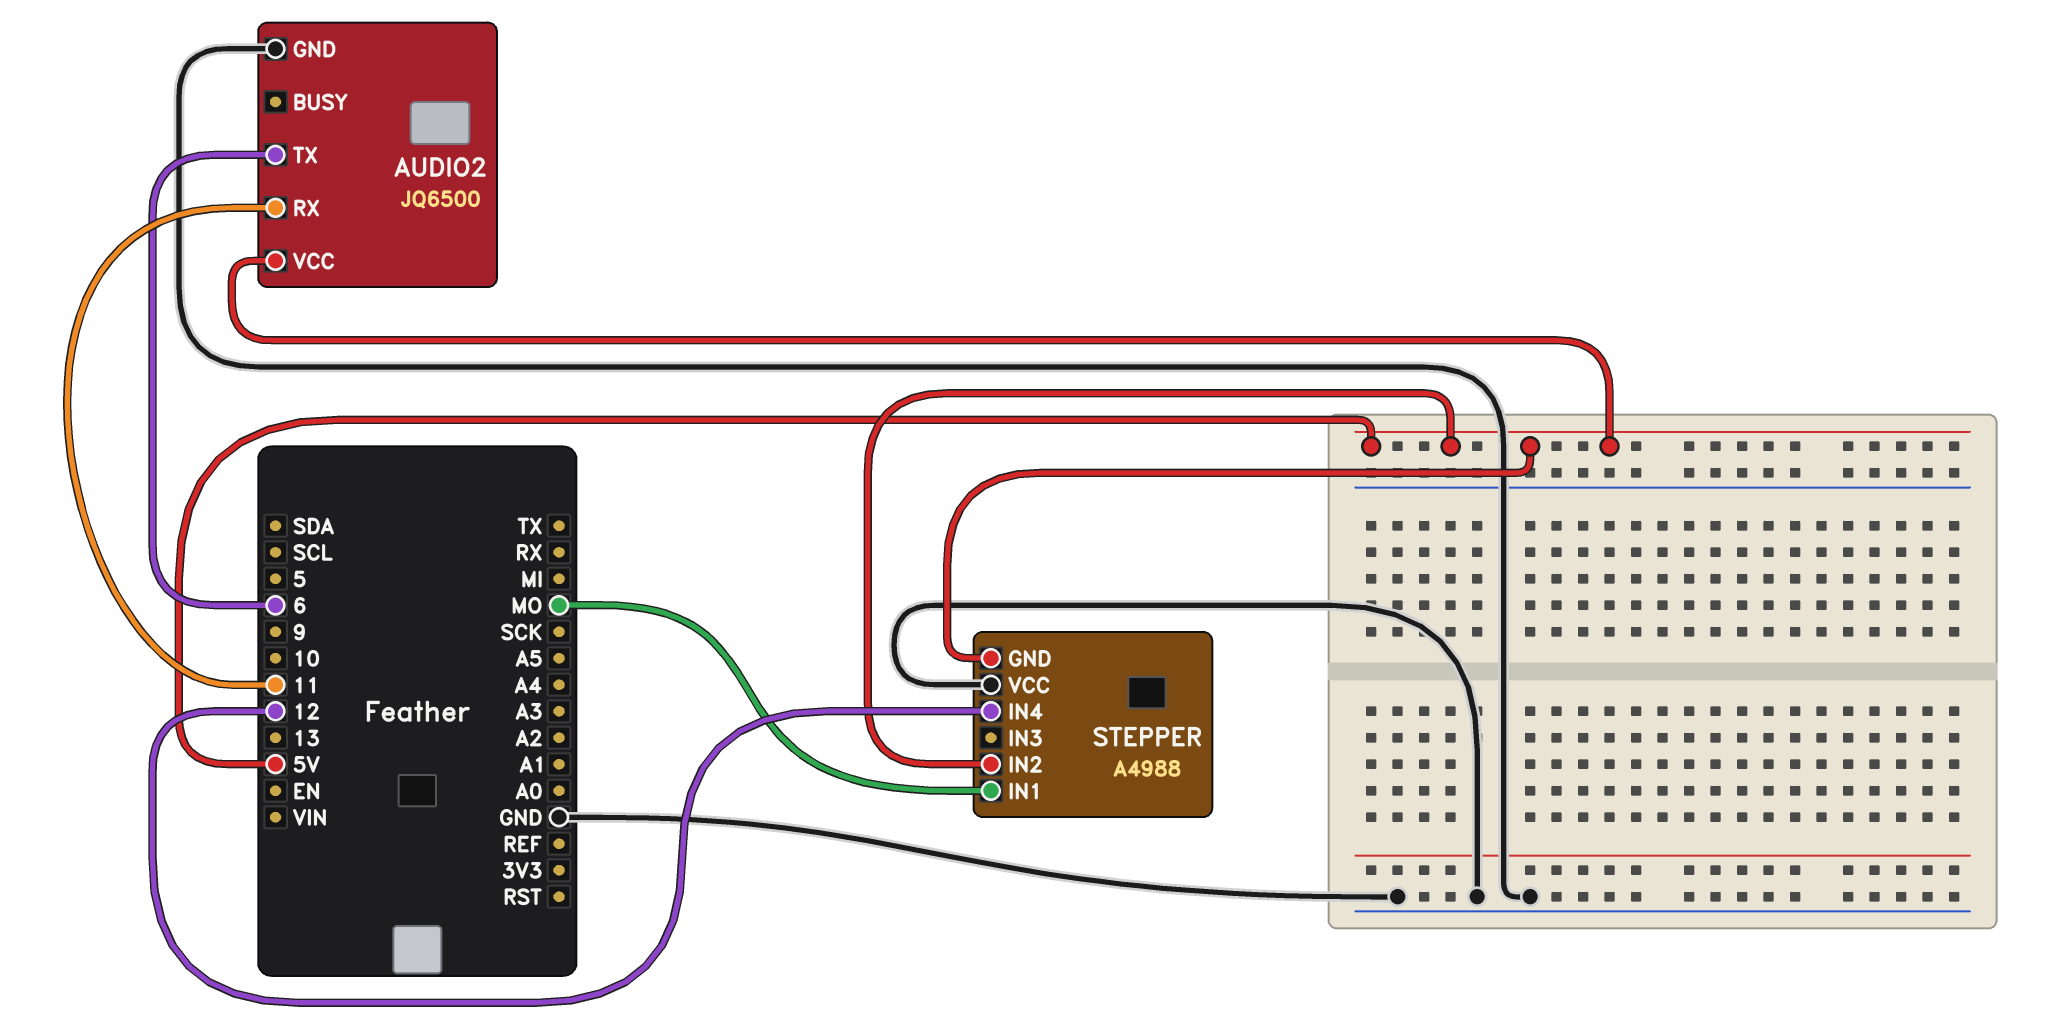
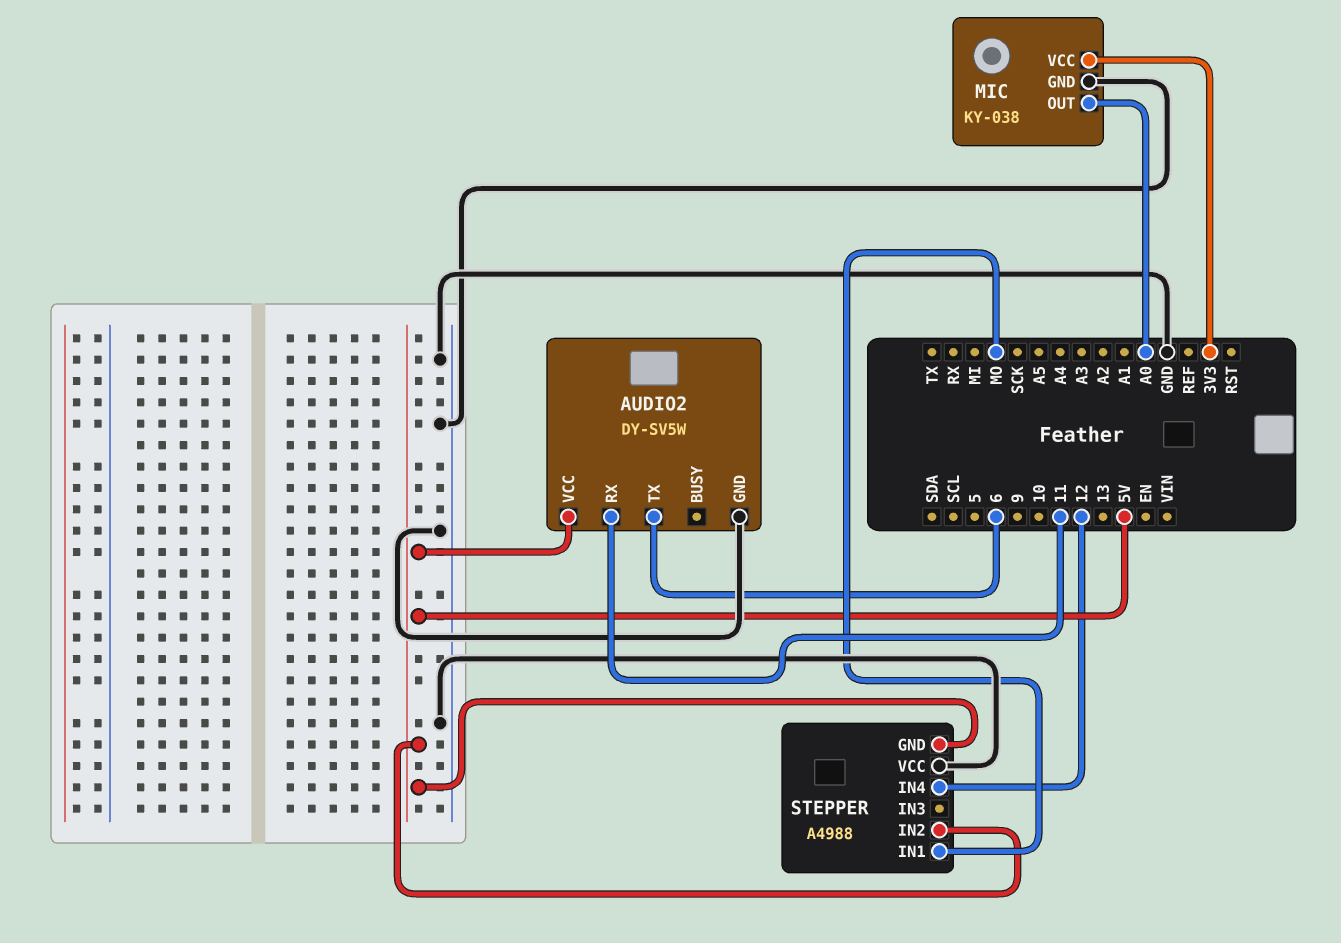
AUDIO2: JQ6500 -> DY-SV5W
MIC: none -> KY-038
MIC pin GND: none -> GND
MIC pin OUT: none -> A0
MIC pin VCC: none -> 3V3

